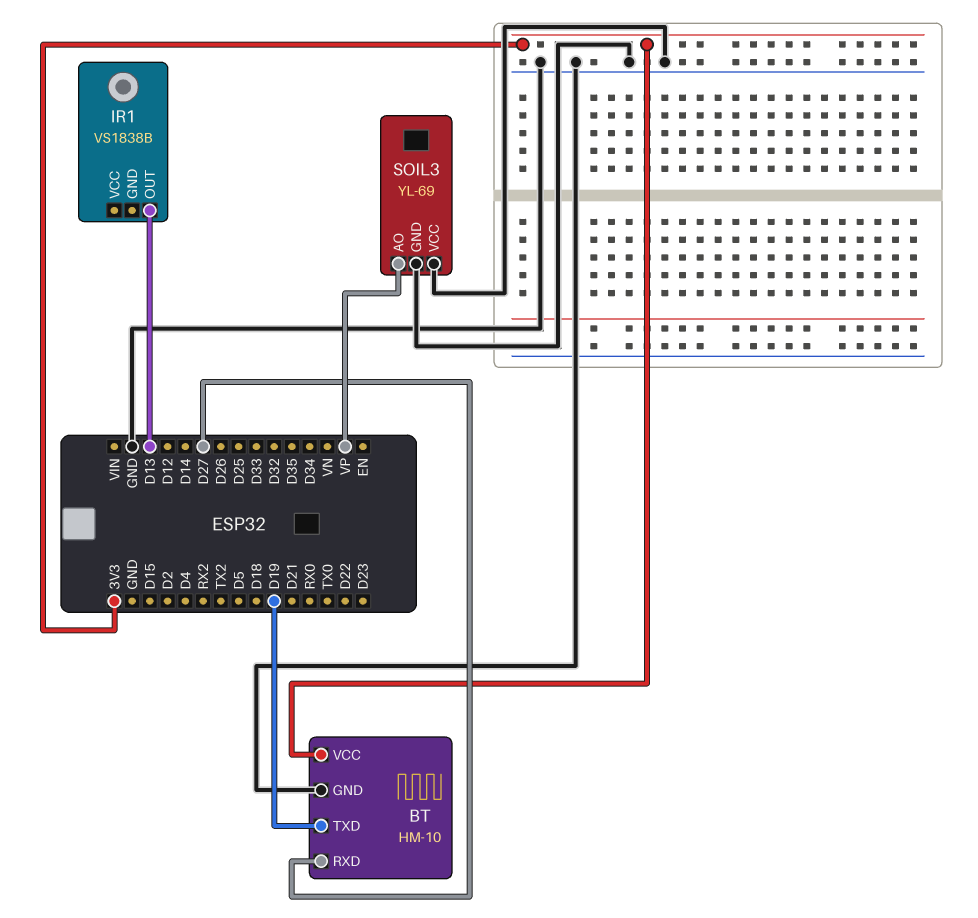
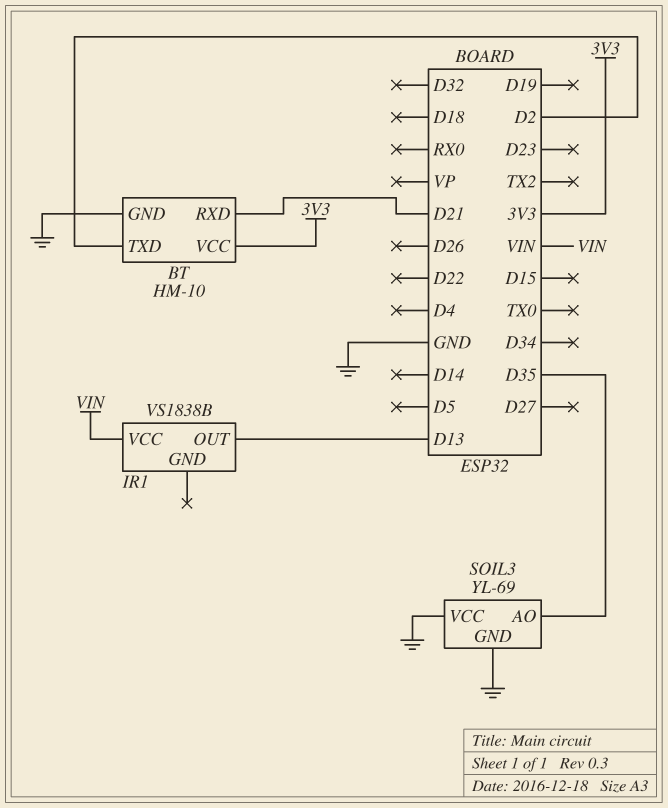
BT pin RXD: D27 -> D21
BT pin TXD: D19 -> D2
IR1 pin VCC: none -> VIN
SOIL3 pin AO: VP -> D35

